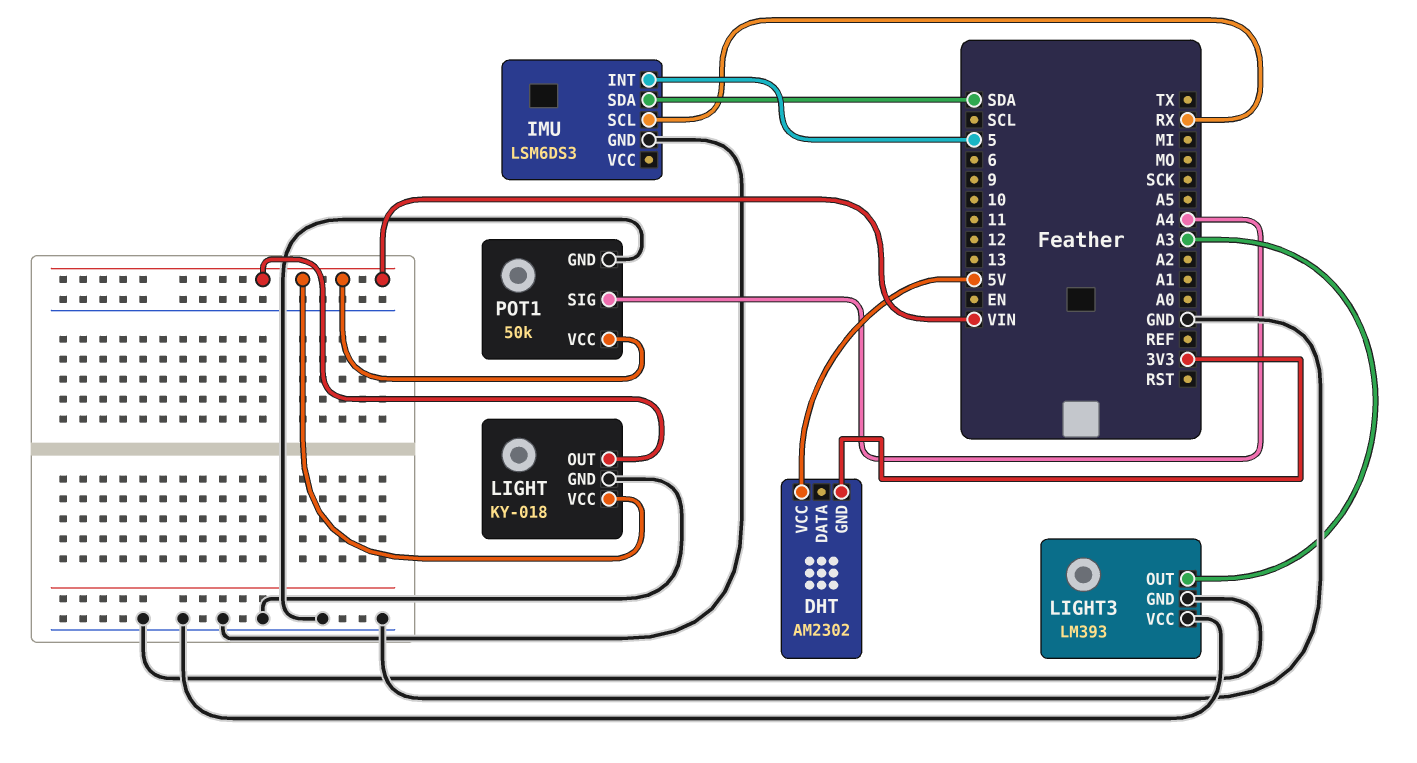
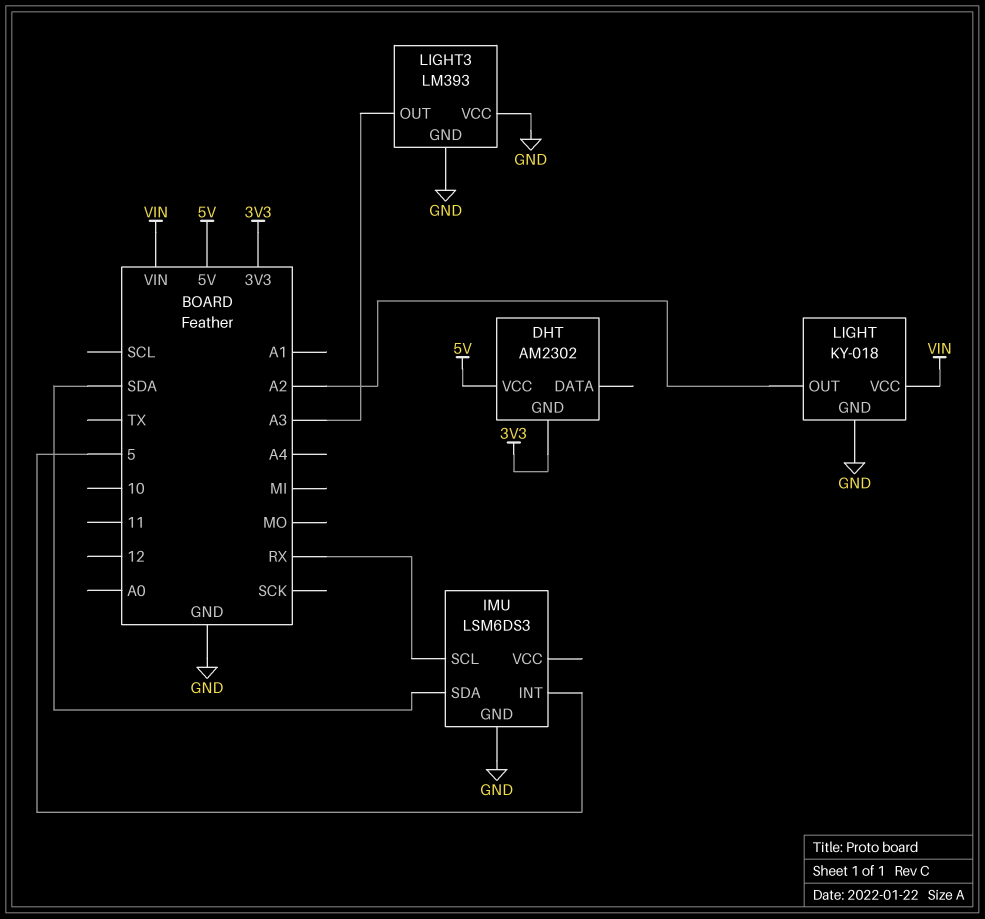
LIGHT pin OUT: VIN -> A2
POT1: 50k -> none
POT1 pin GND: GND -> none
POT1 pin SIG: A4 -> none
POT1 pin VCC: VIN -> none

